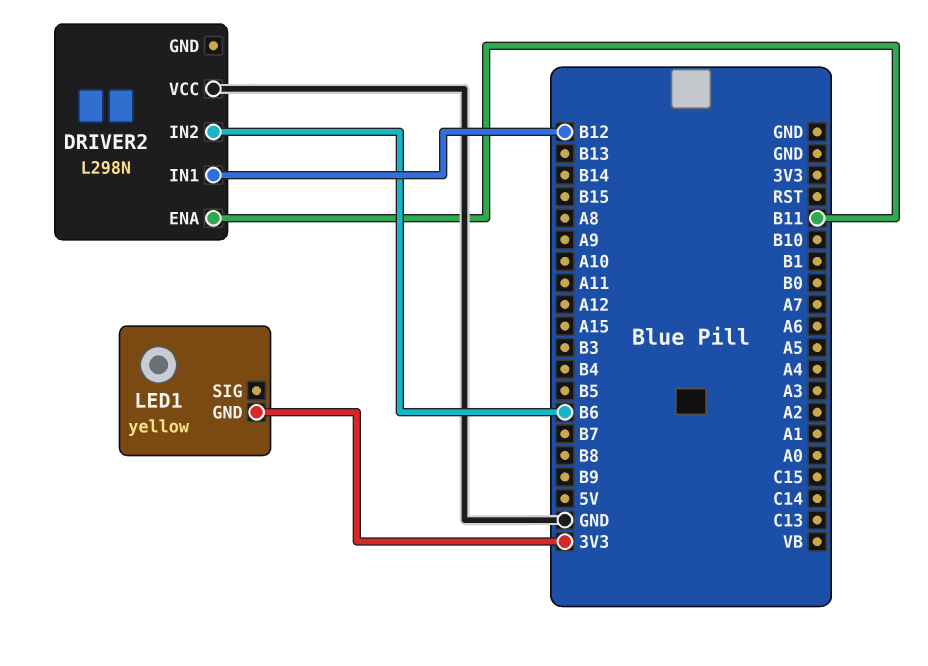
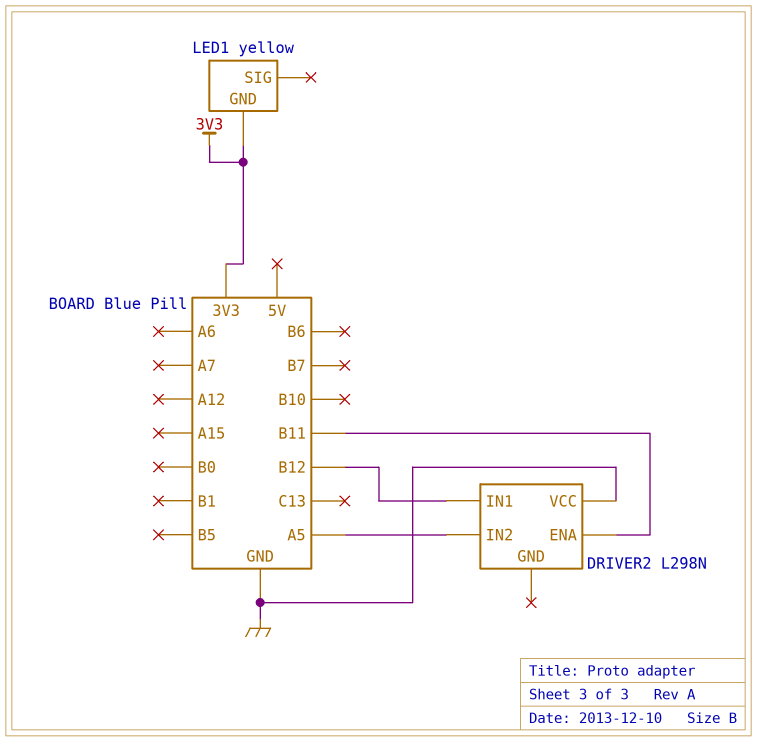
DRIVER2 pin IN2: B6 -> A5

